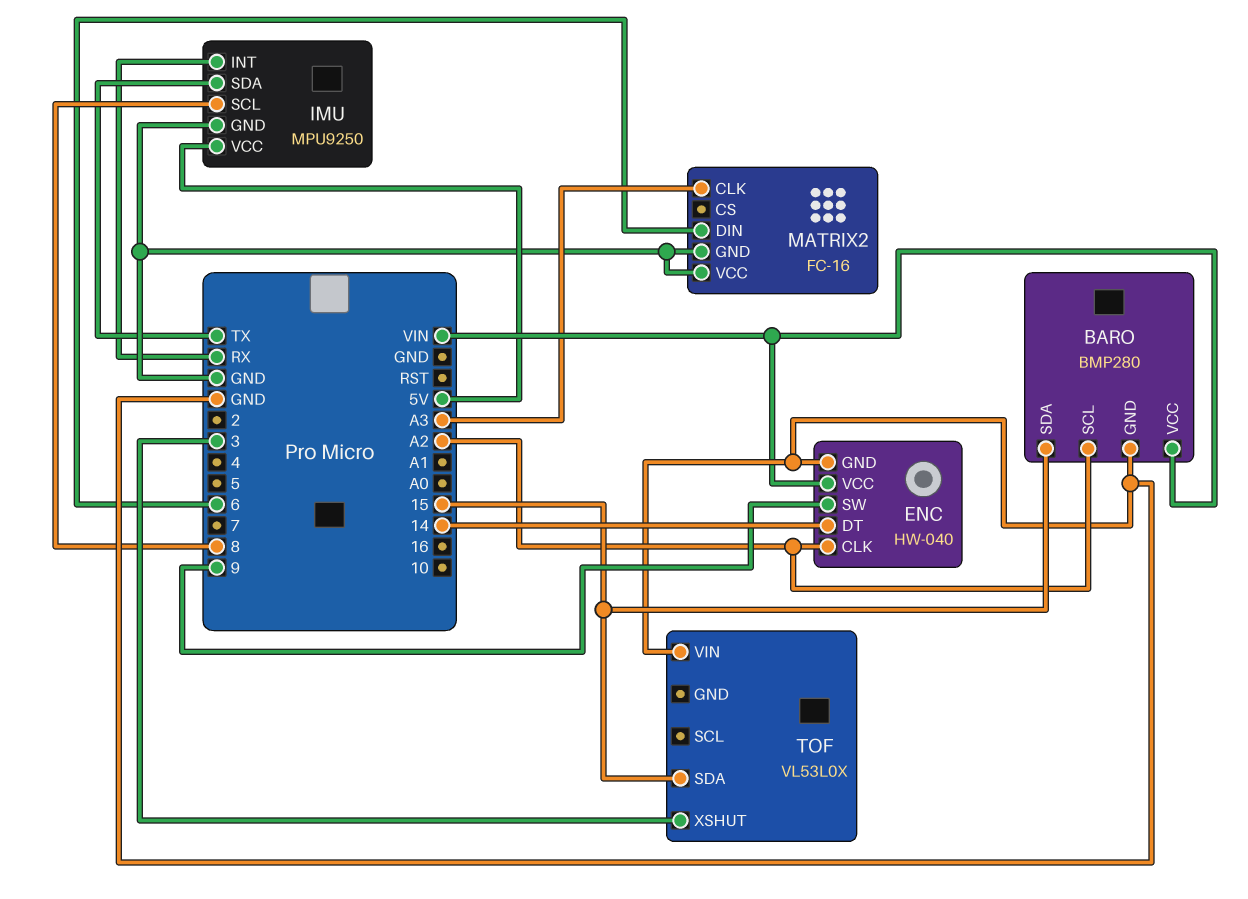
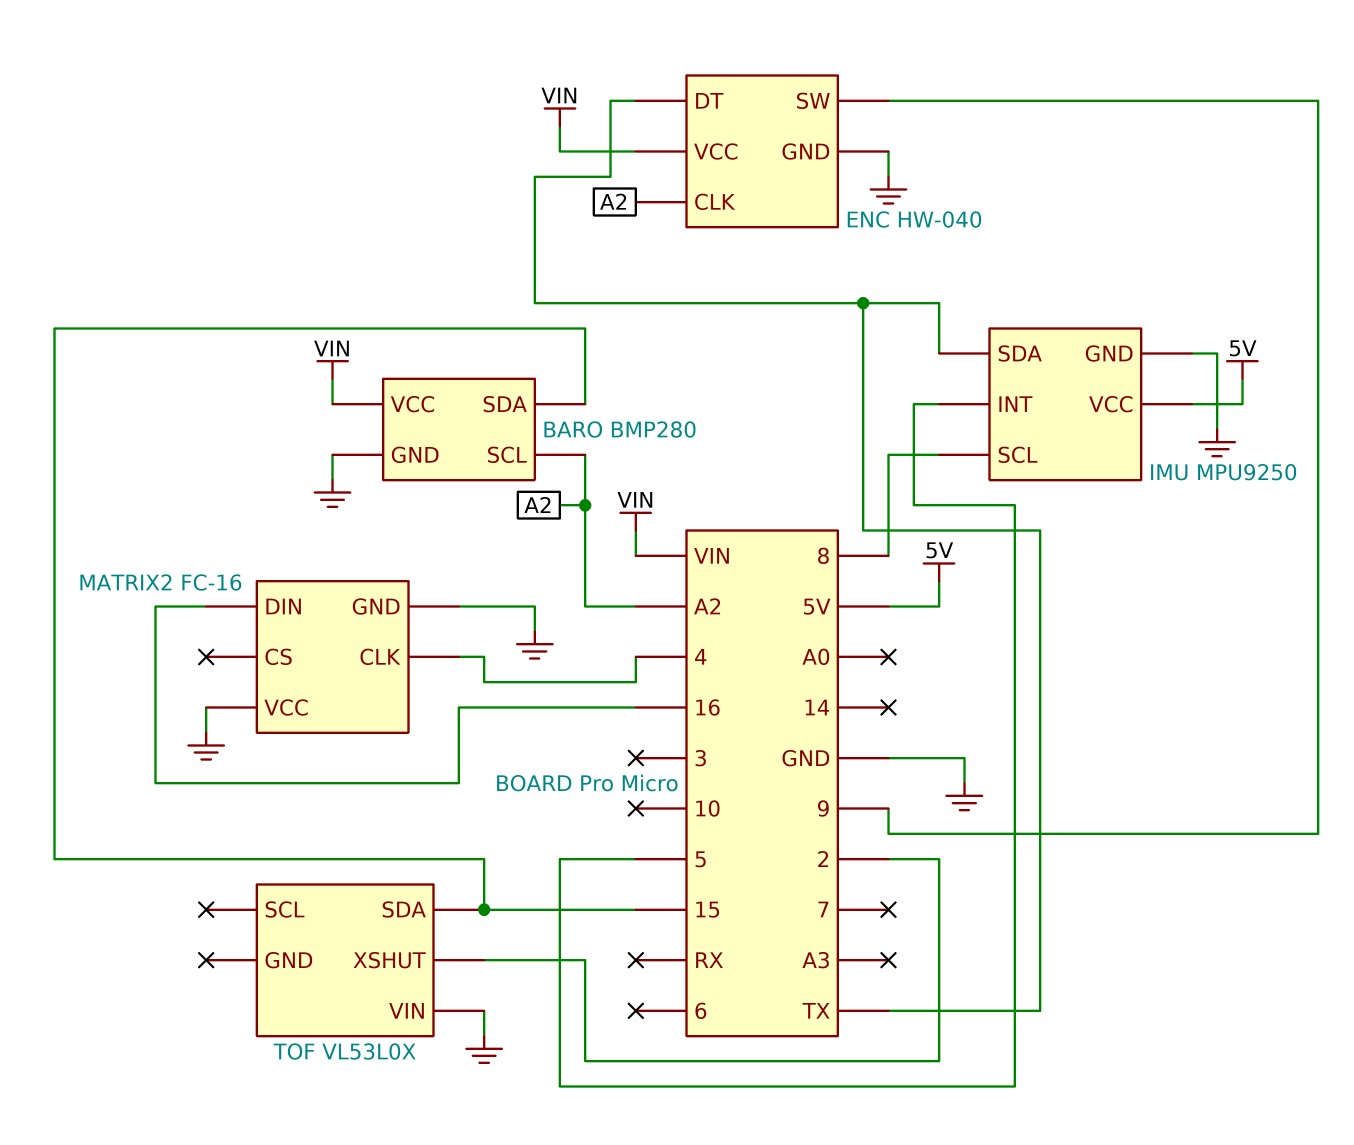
ENC pin DT: 14 -> TX
IMU pin INT: RX -> 5
MATRIX2 pin CLK: A3 -> 4
MATRIX2 pin DIN: 6 -> 16
TOF pin XSHUT: 3 -> 2

